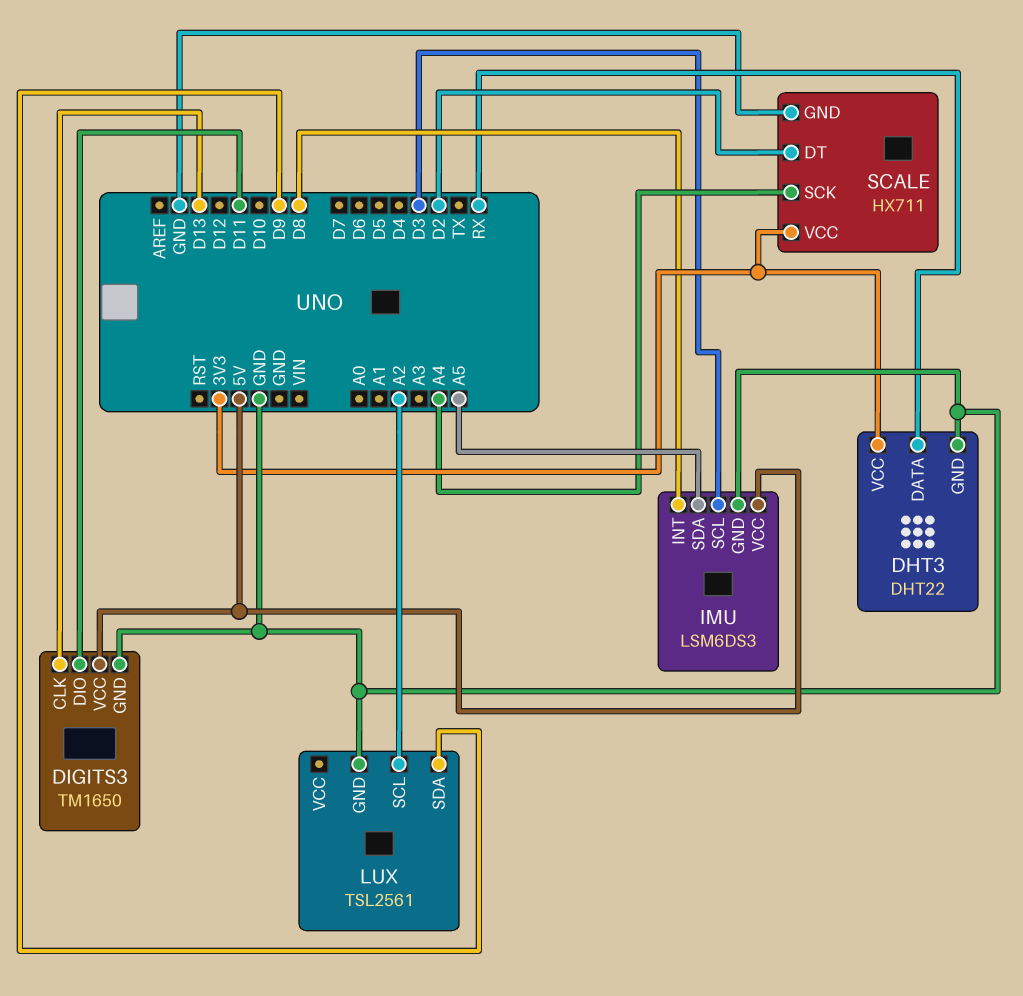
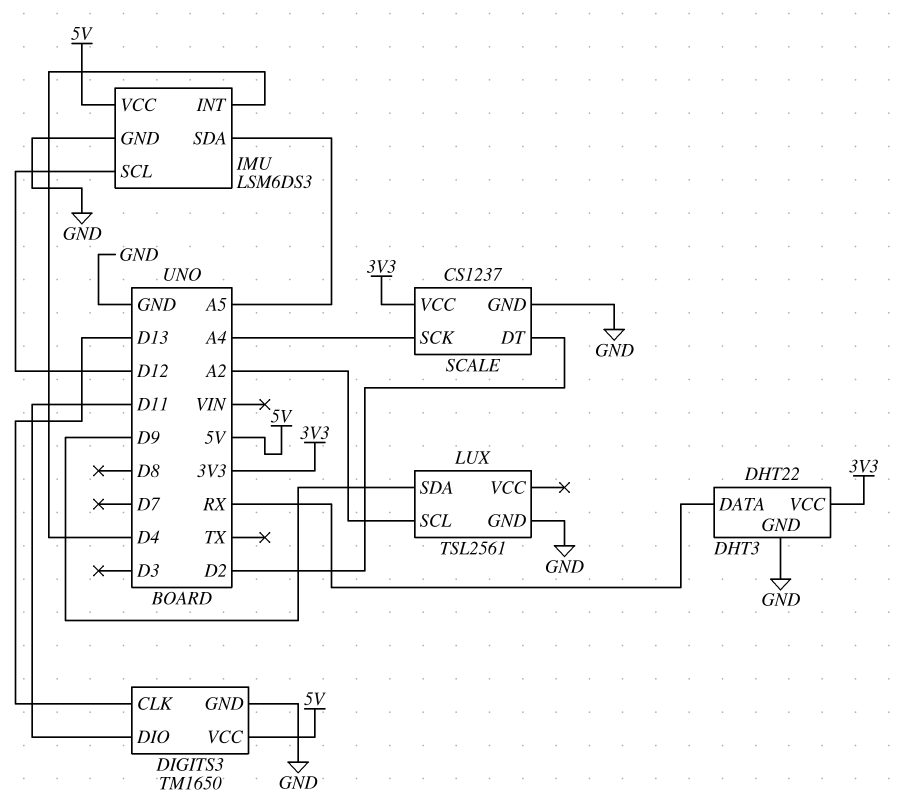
IMU pin INT: D8 -> D4
IMU pin SCL: D3 -> D12
SCALE: HX711 -> CS1237

